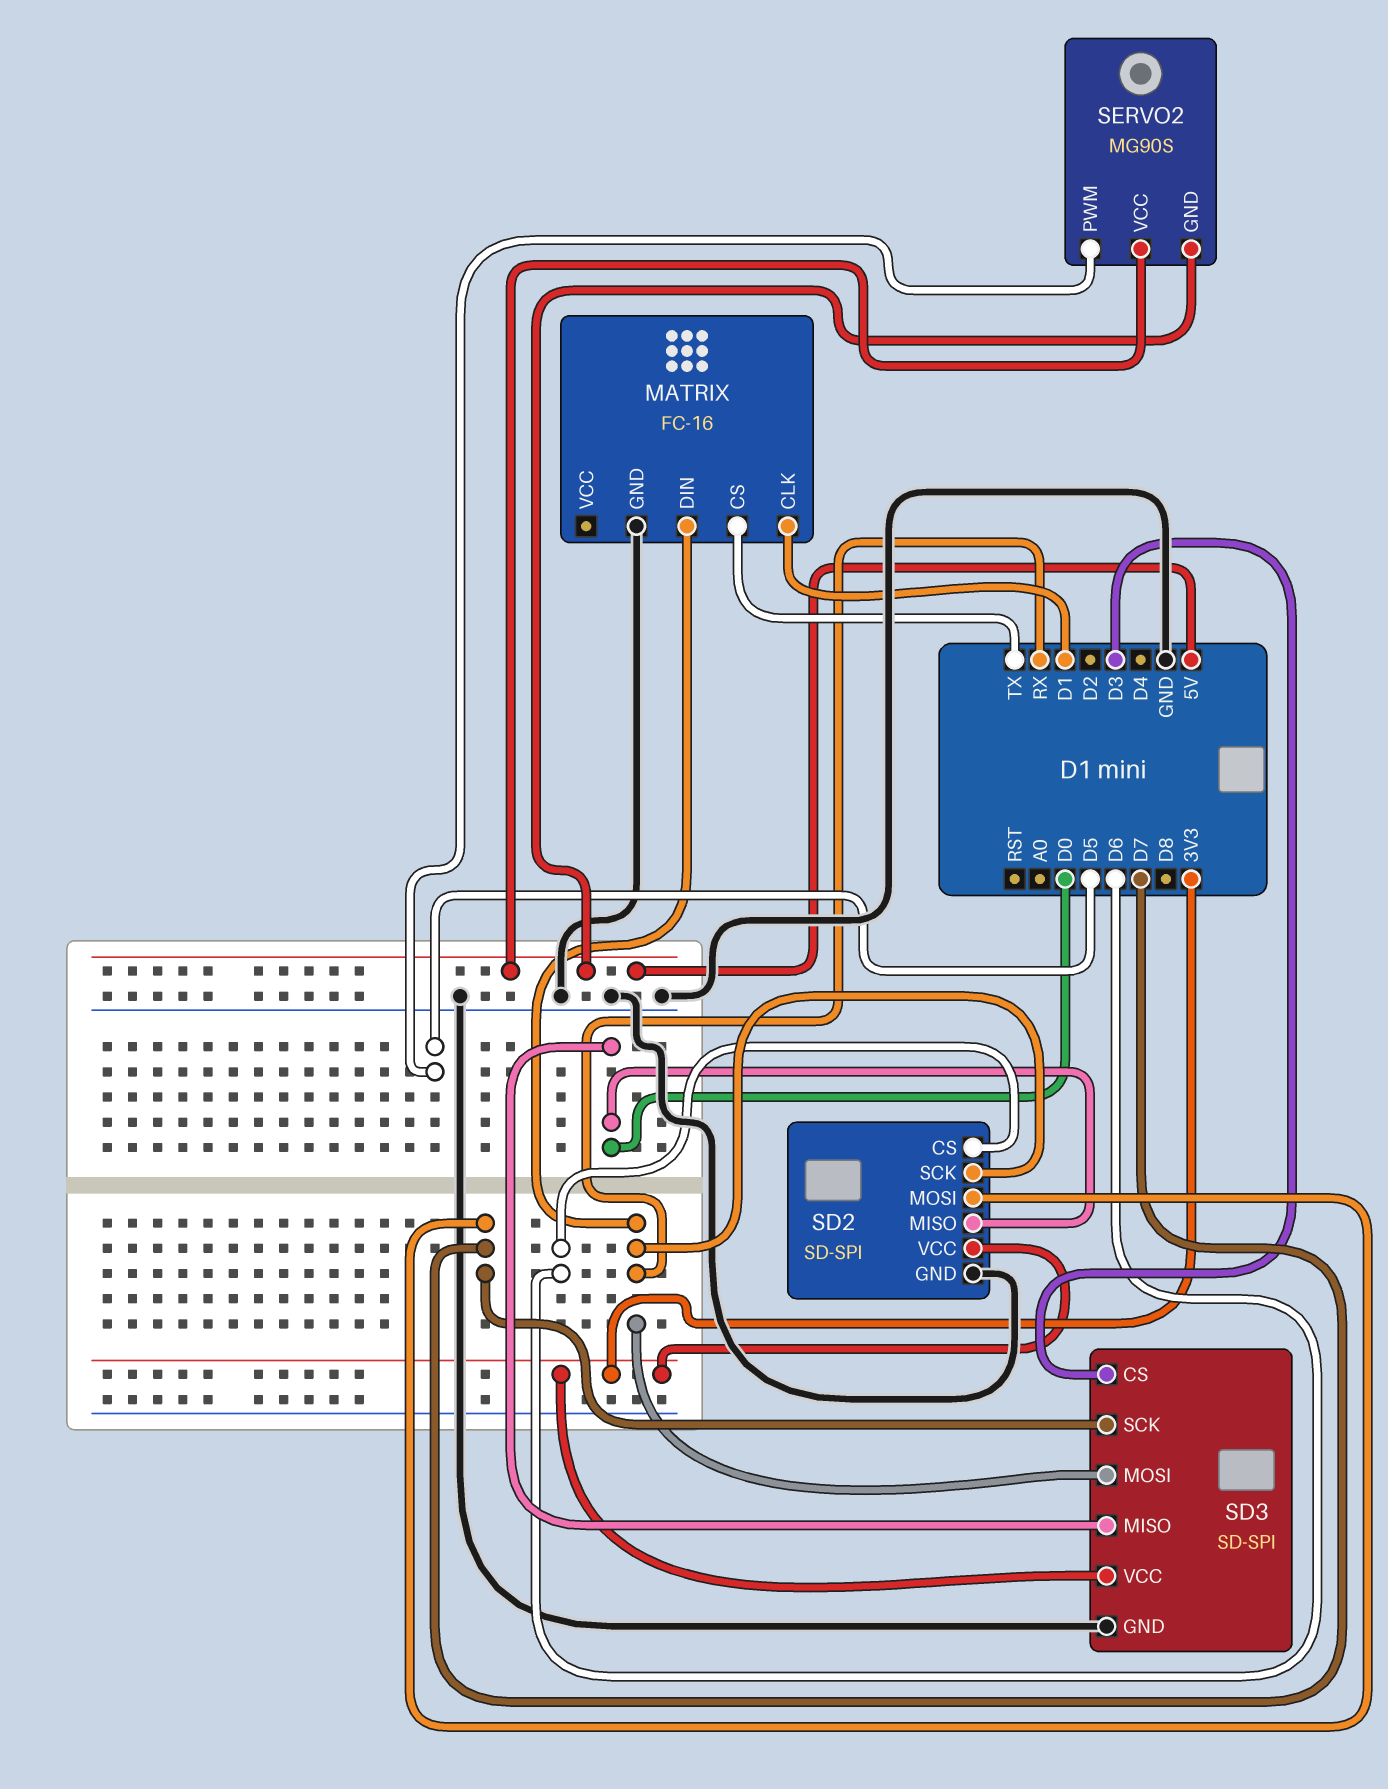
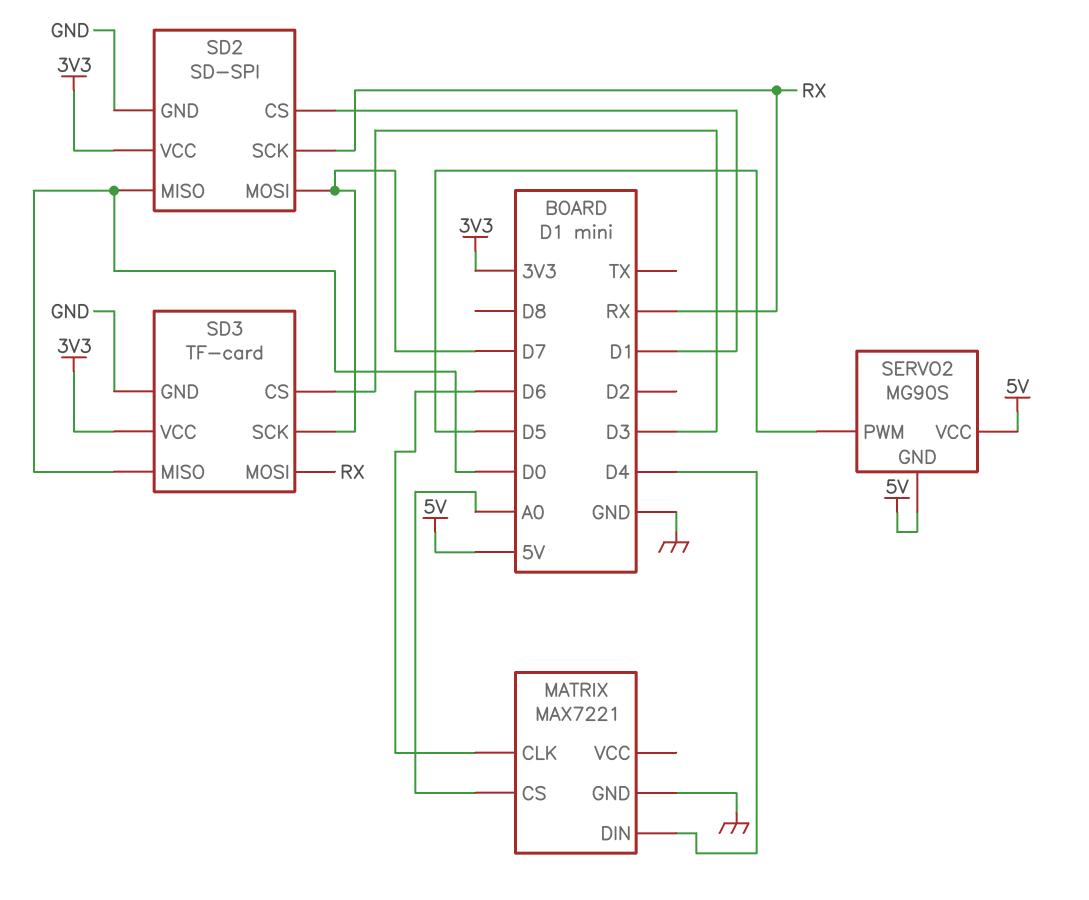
MATRIX: FC-16 -> MAX7221
MATRIX pin CLK: D1 -> D6
MATRIX pin CS: TX -> A0
MATRIX pin DIN: RX -> D4
SD2 pin CS: D6 -> D1
SD3: SD-SPI -> TF-card

